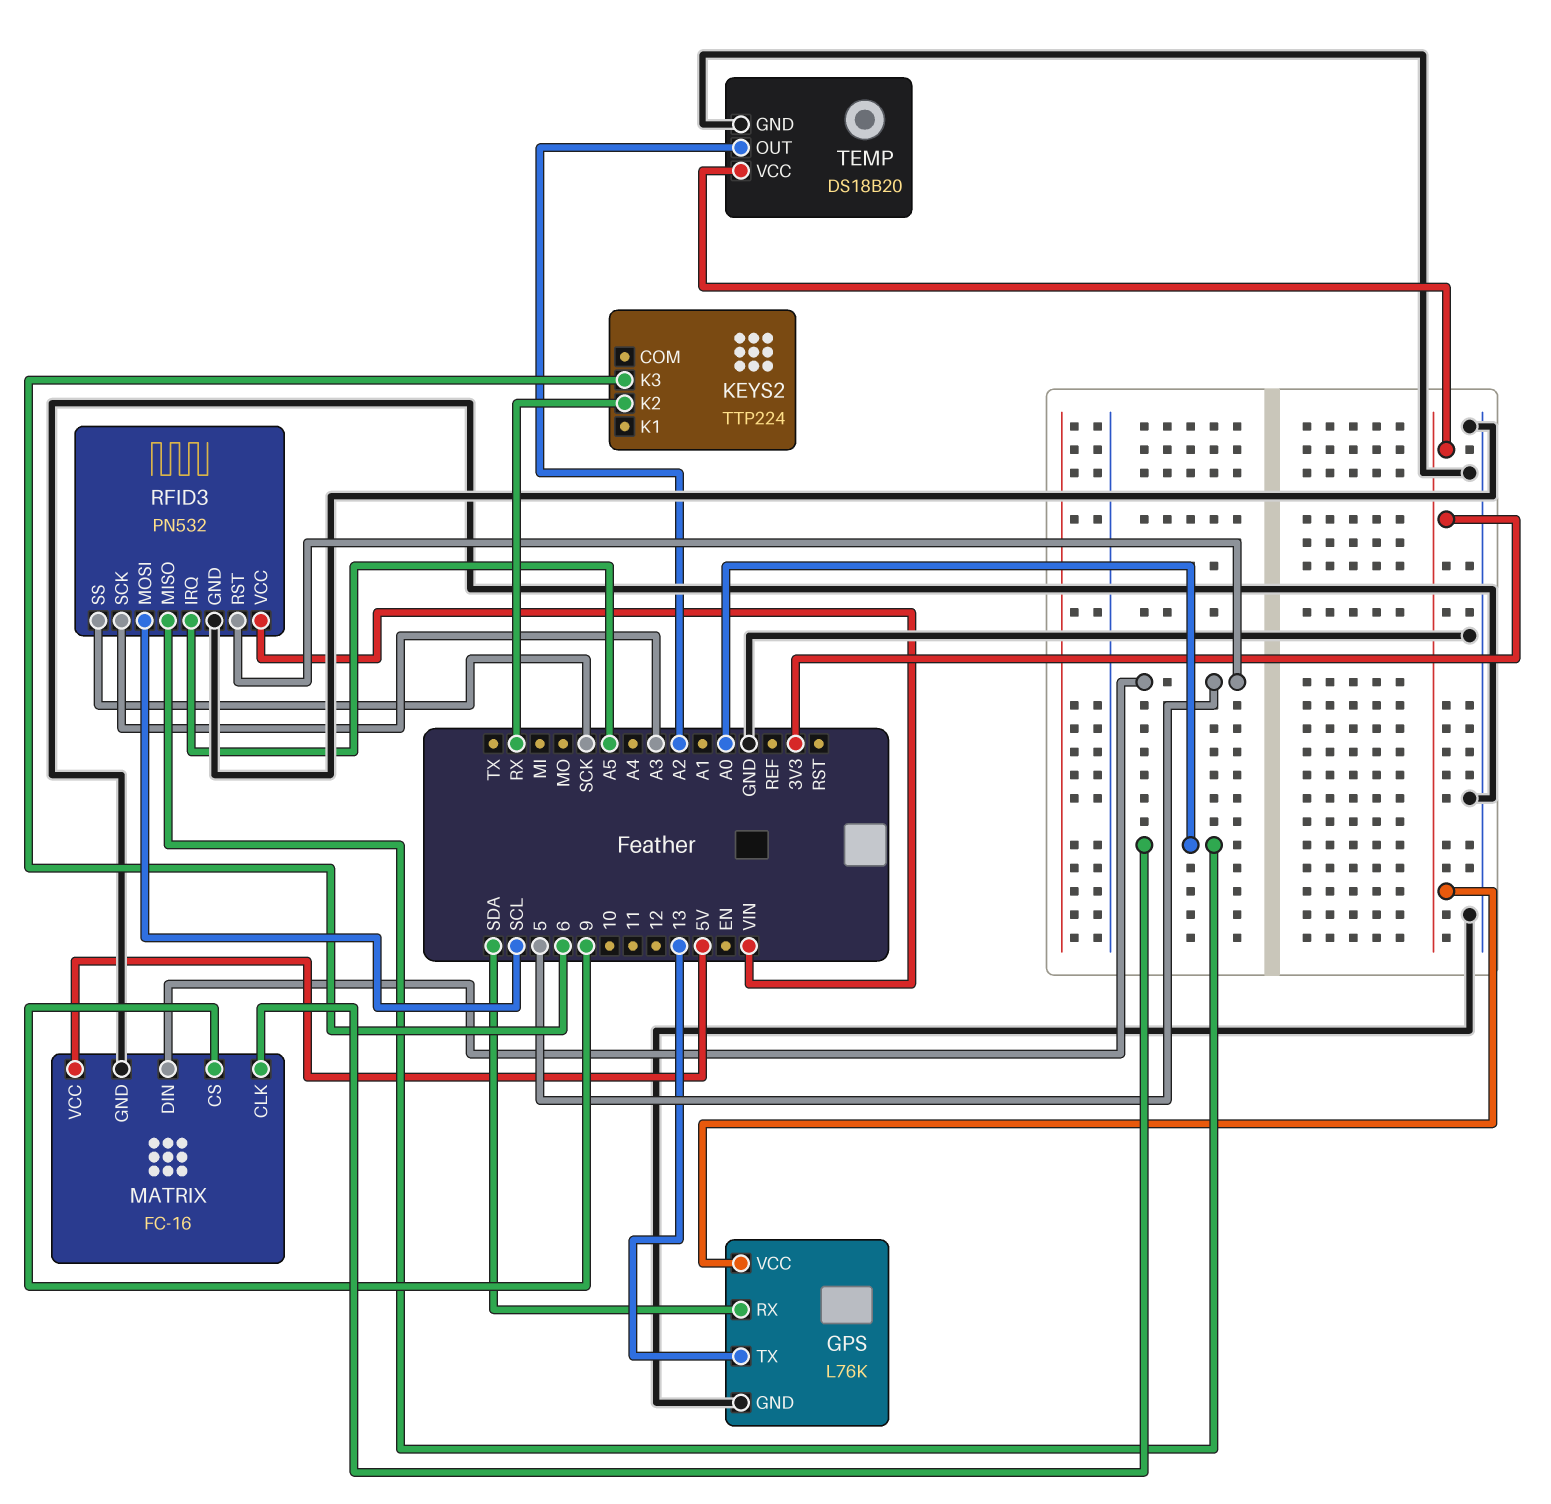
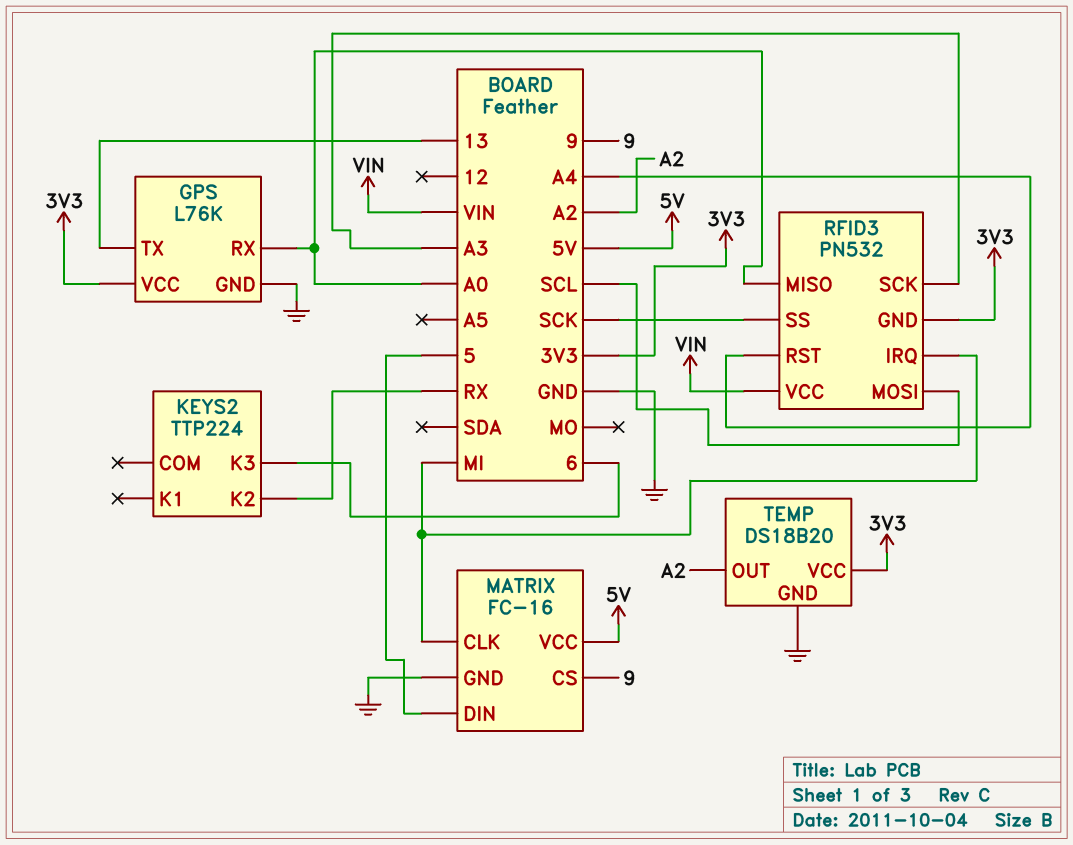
GPS pin RX: SDA -> A0
MATRIX pin CLK: A0 -> MI
RFID3 pin GND: GND -> 3V3
RFID3 pin IRQ: A5 -> MI
RFID3 pin RST: 5 -> A4

